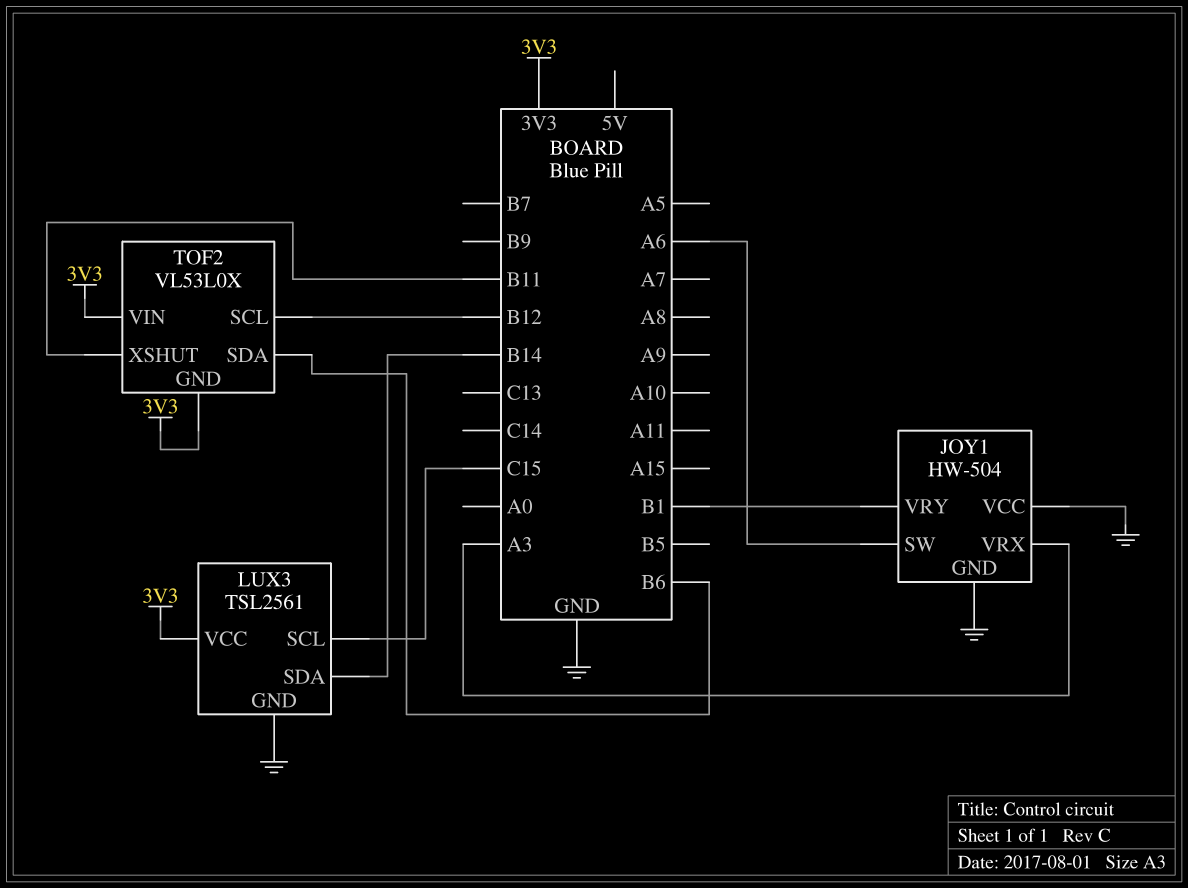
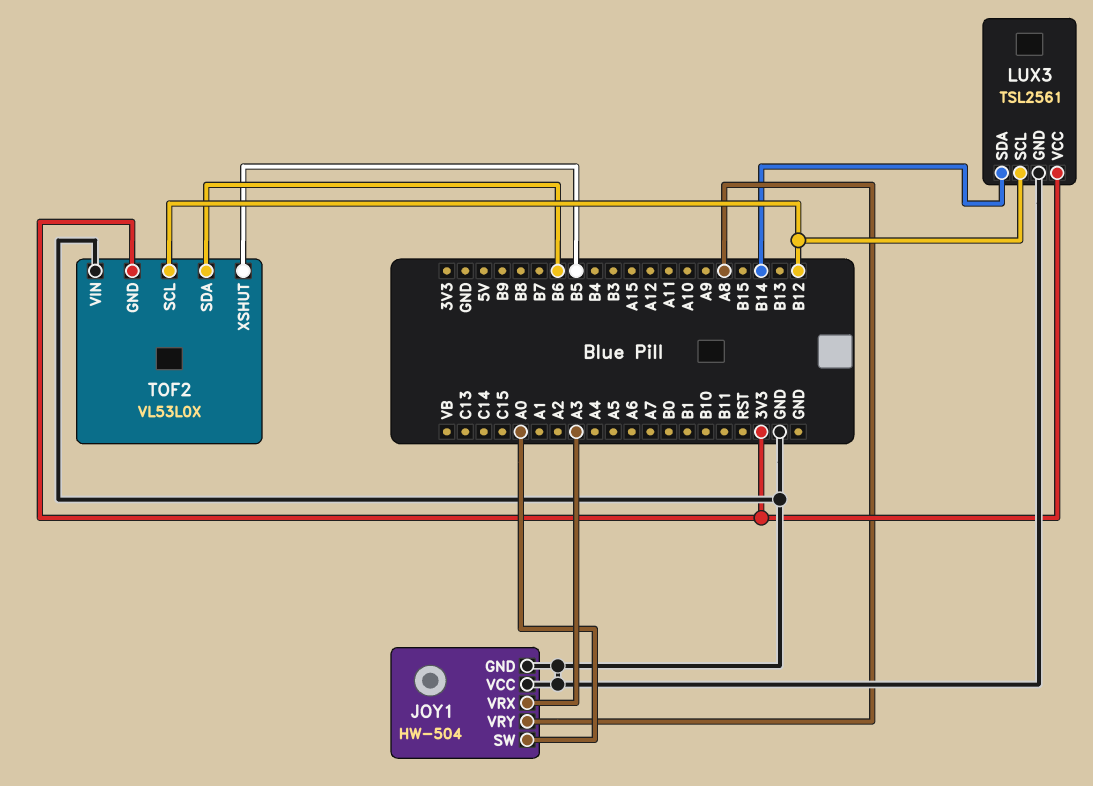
JOY1 pin SW: A6 -> A0
JOY1 pin VRY: B1 -> A8
LUX3 pin SCL: C15 -> B12
TOF2 pin VIN: 3V3 -> GND
TOF2 pin XSHUT: B11 -> B5

